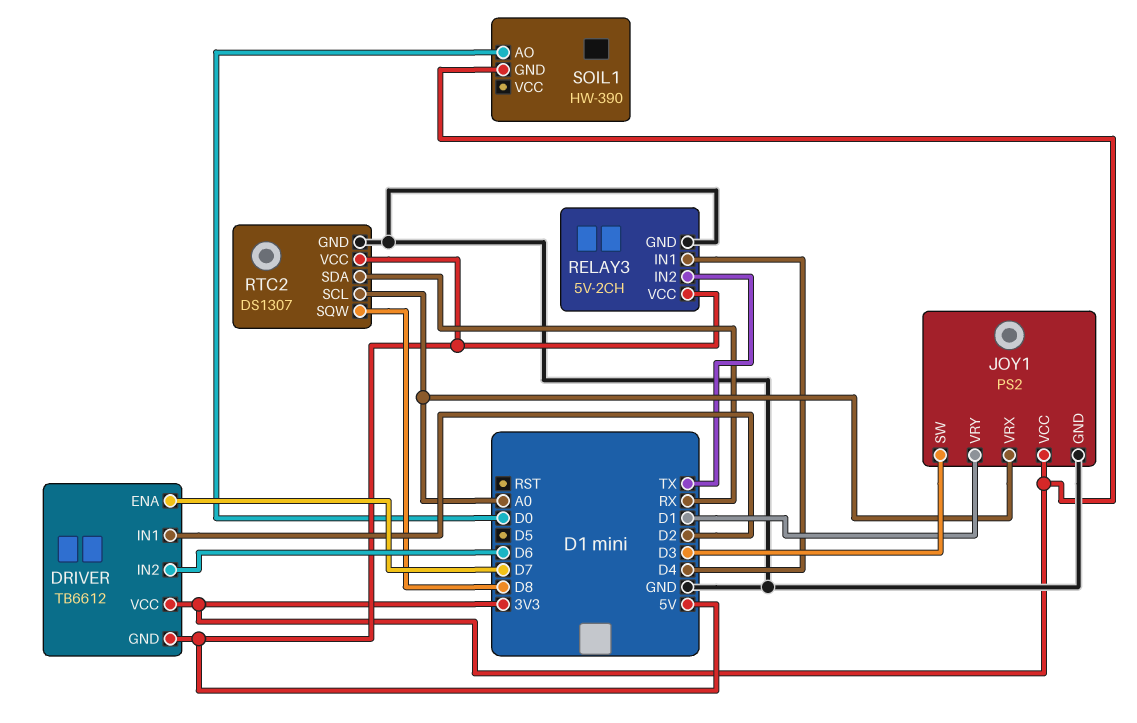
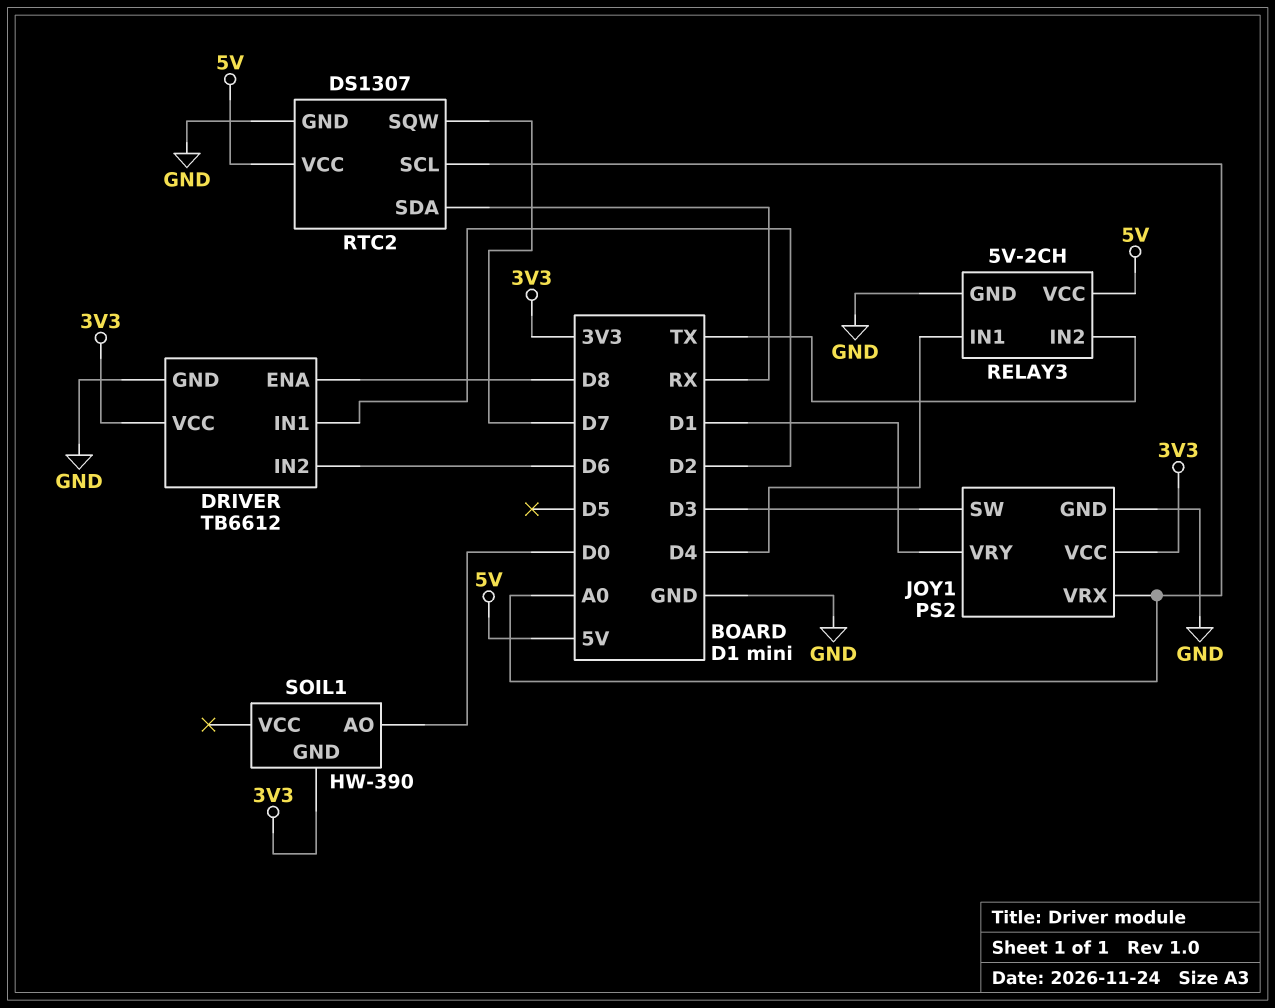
DRIVER pin ENA: D7 -> D8
DRIVER pin GND: 5V -> GND
RTC2 pin SQW: D8 -> D7

